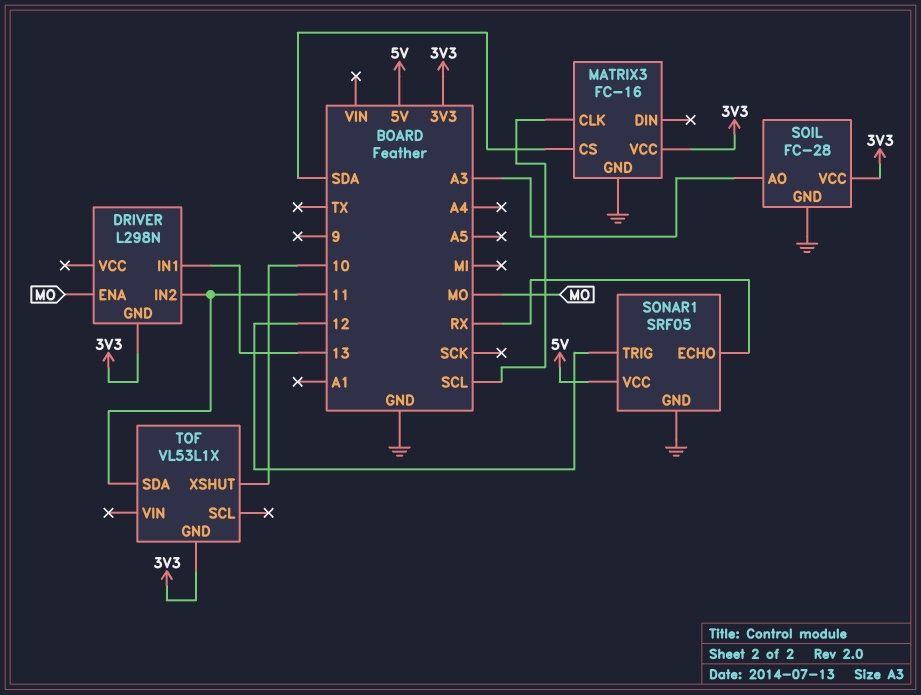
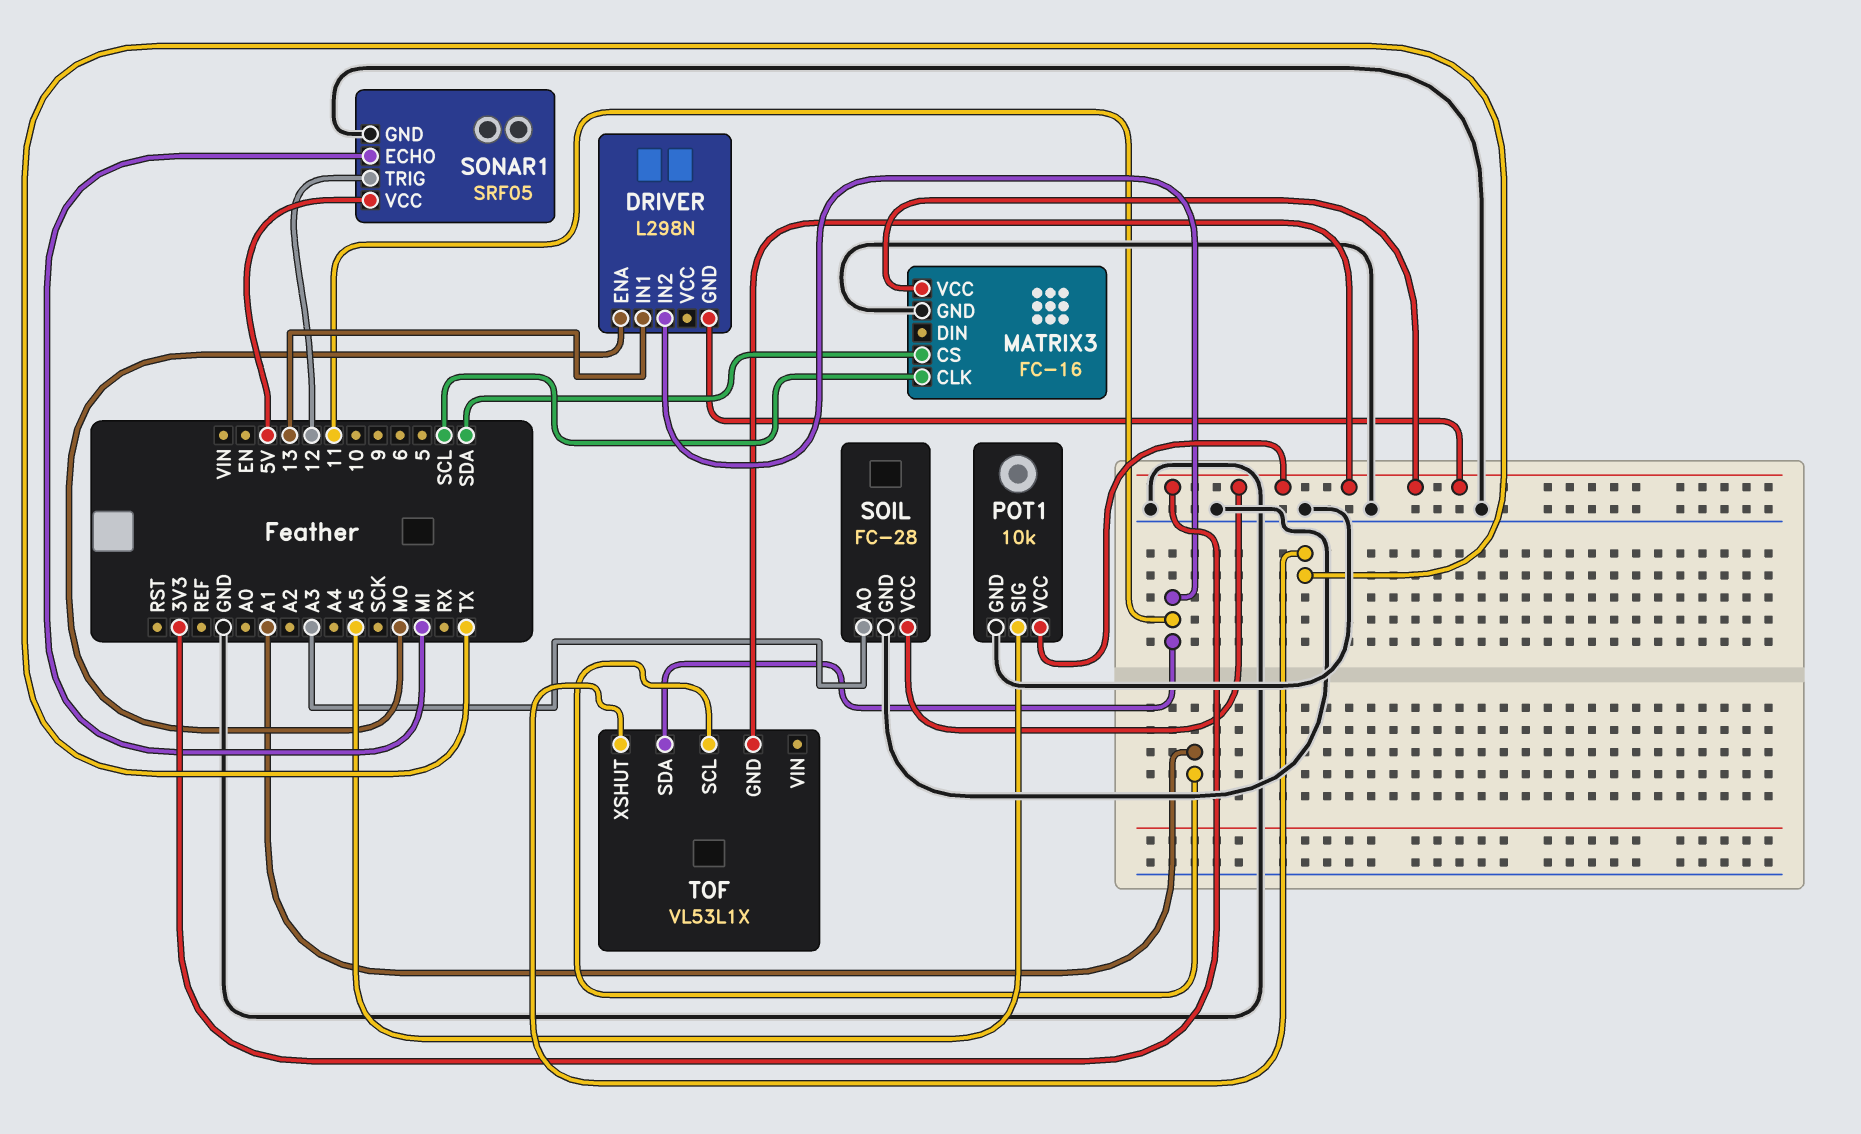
POT1: none -> 10k
POT1 pin GND: none -> GND
POT1 pin SIG: none -> A5
POT1 pin VCC: none -> 3V3
SONAR1 pin ECHO: RX -> MI
TOF pin SCL: none -> A1
TOF pin XSHUT: 10 -> TX

